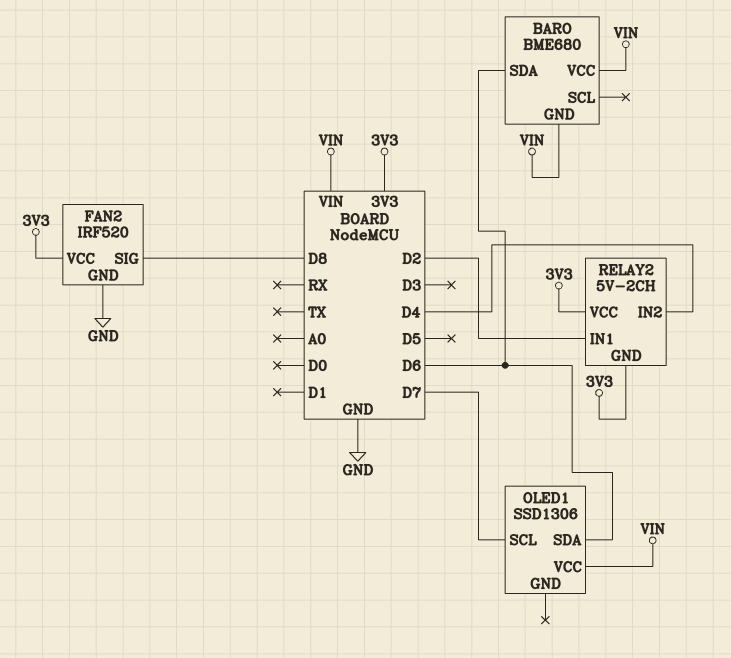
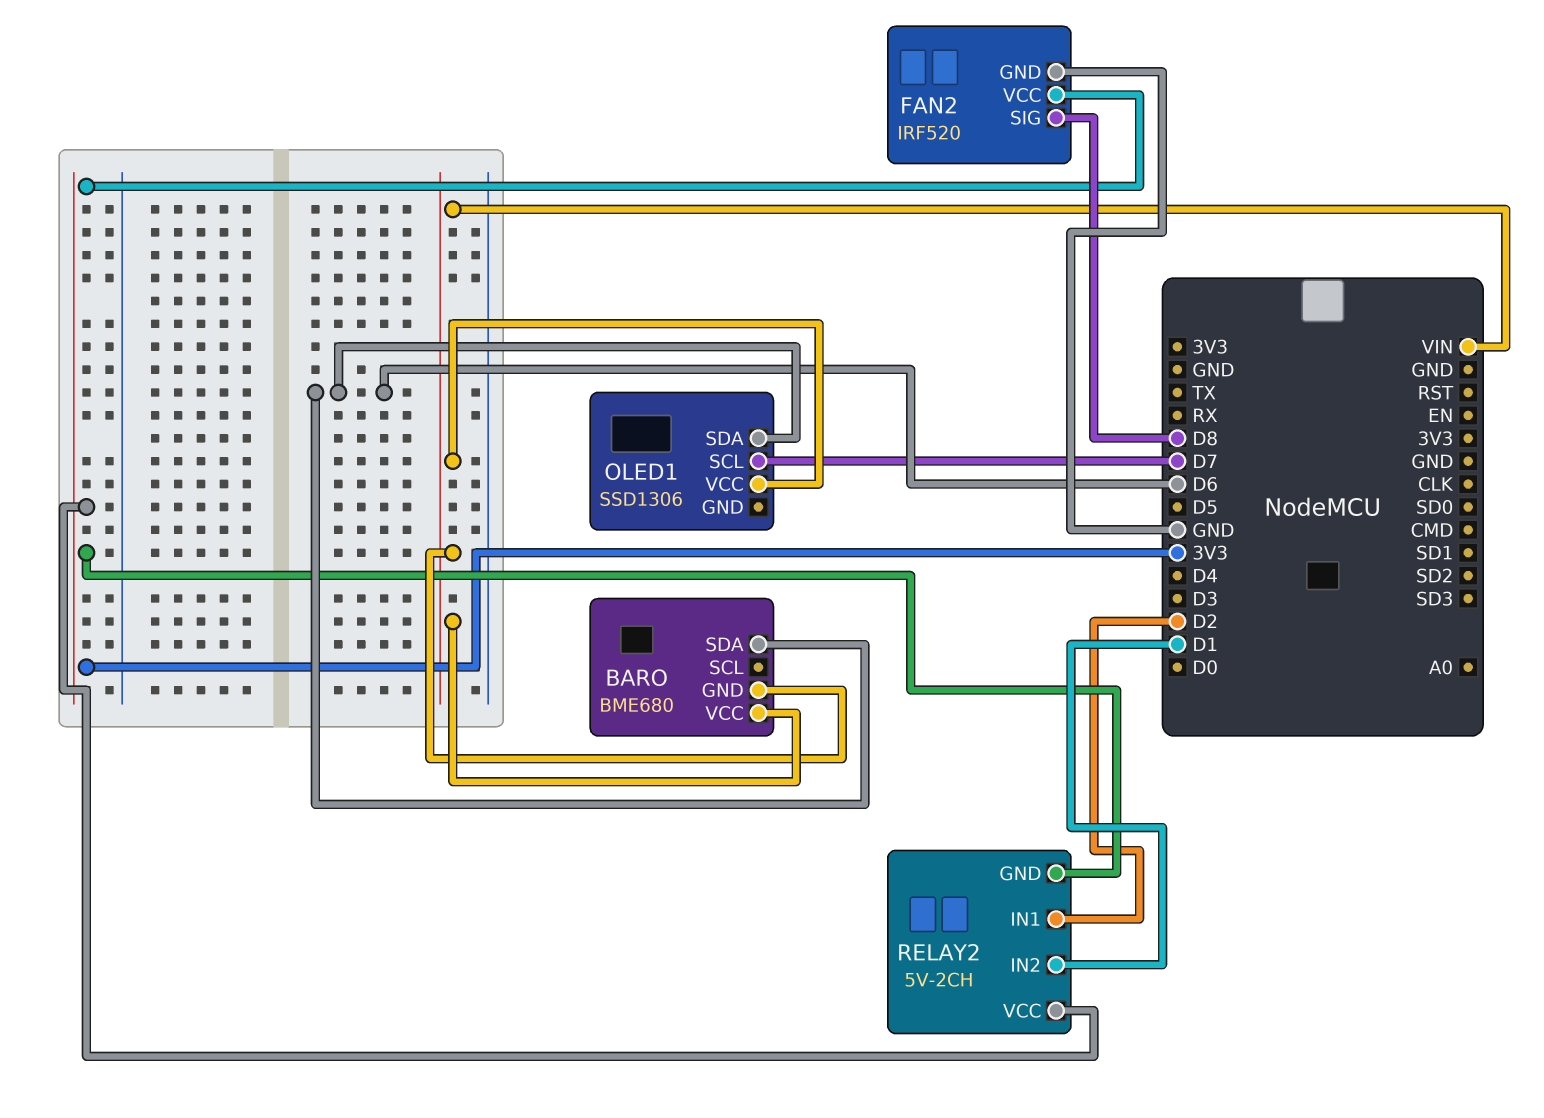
RELAY2 pin IN2: D4 -> D1

